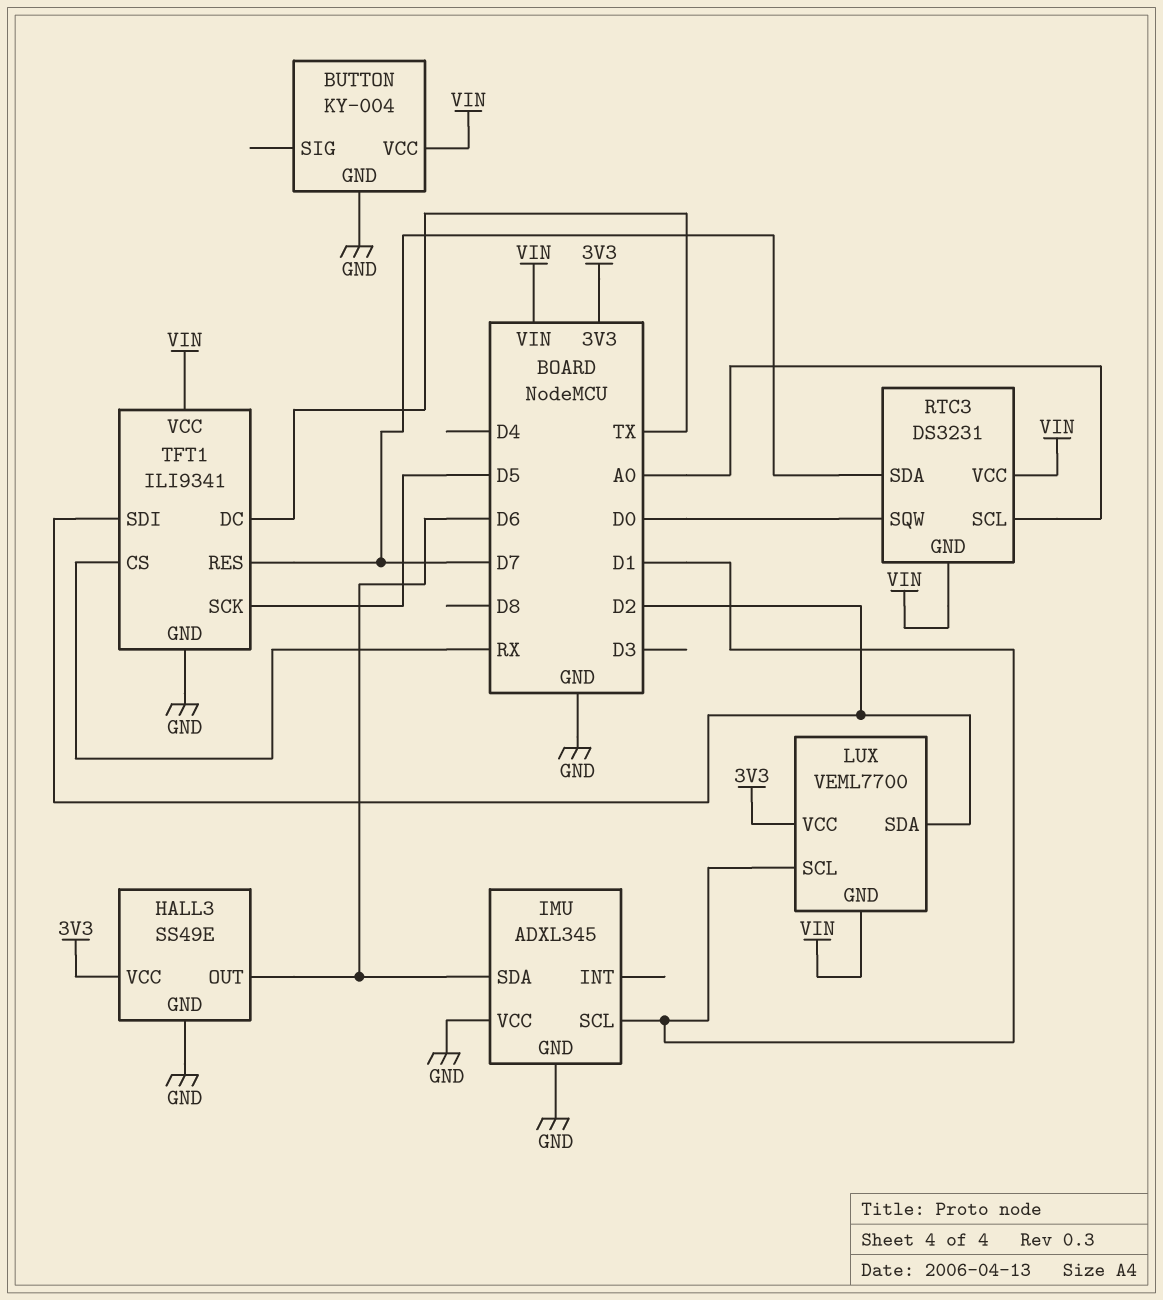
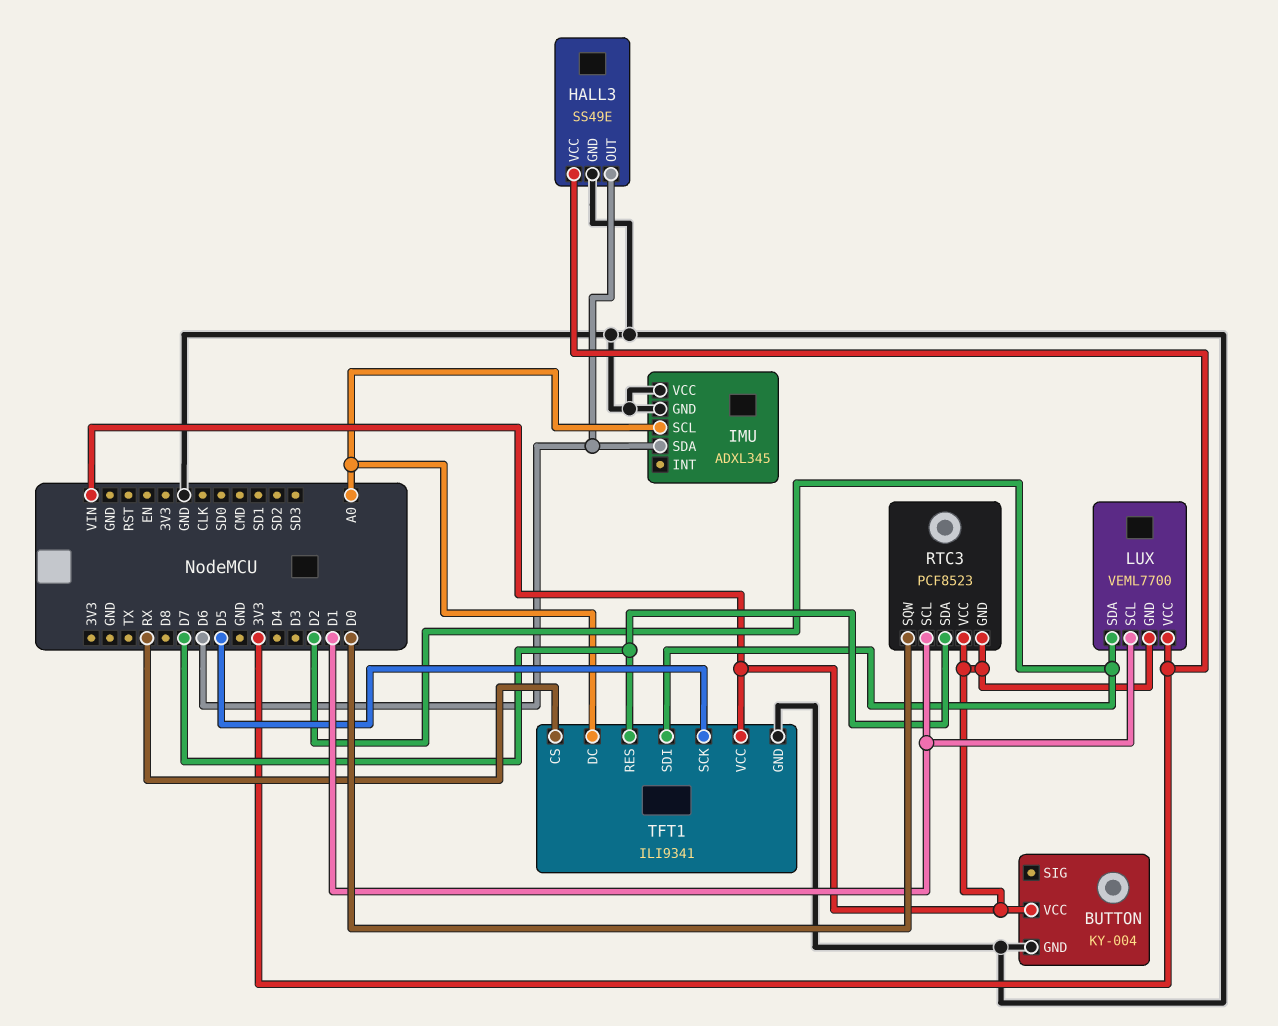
IMU pin SCL: D1 -> A0
RTC3: DS3231 -> PCF8523
RTC3 pin SCL: A0 -> D1
TFT1 pin DC: TX -> A0

